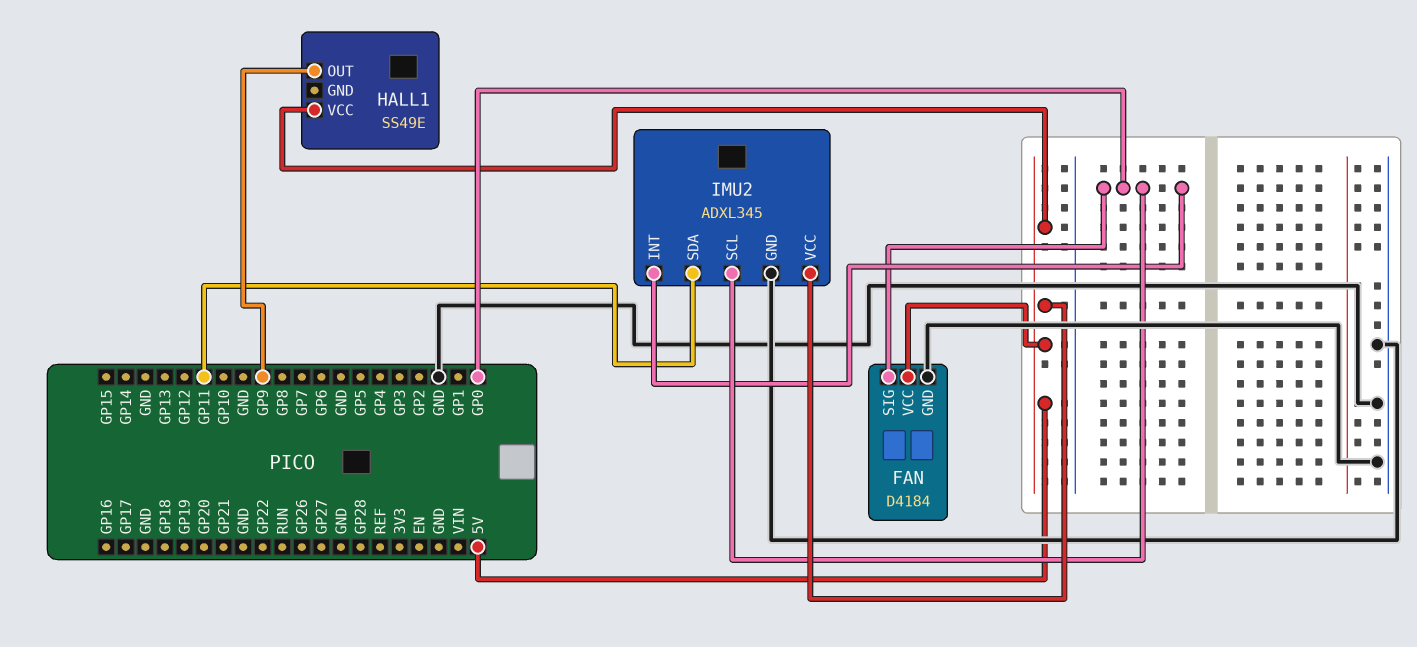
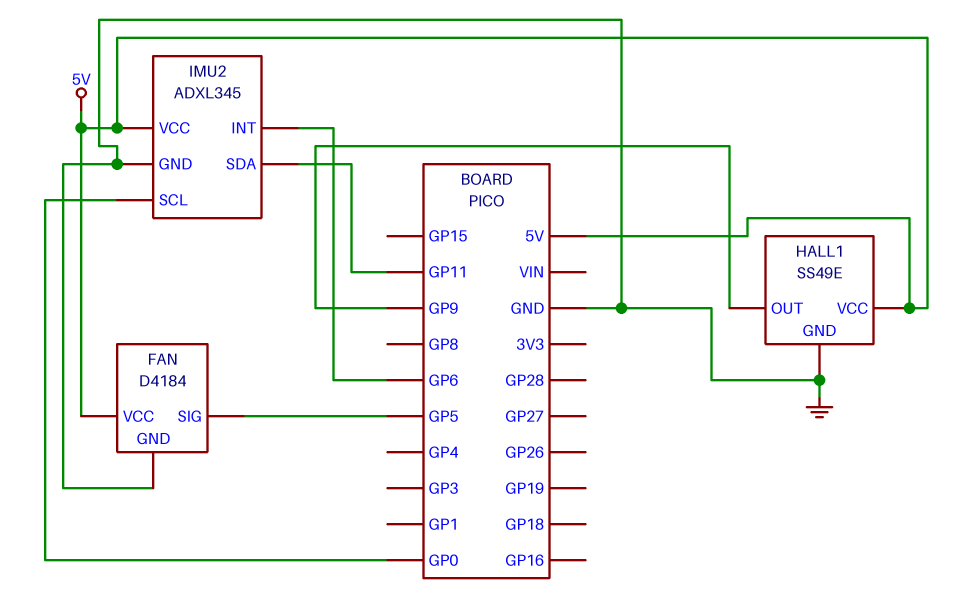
FAN pin SIG: GP0 -> GP5
HALL1 pin GND: none -> GND
IMU2 pin INT: GP0 -> GP6

